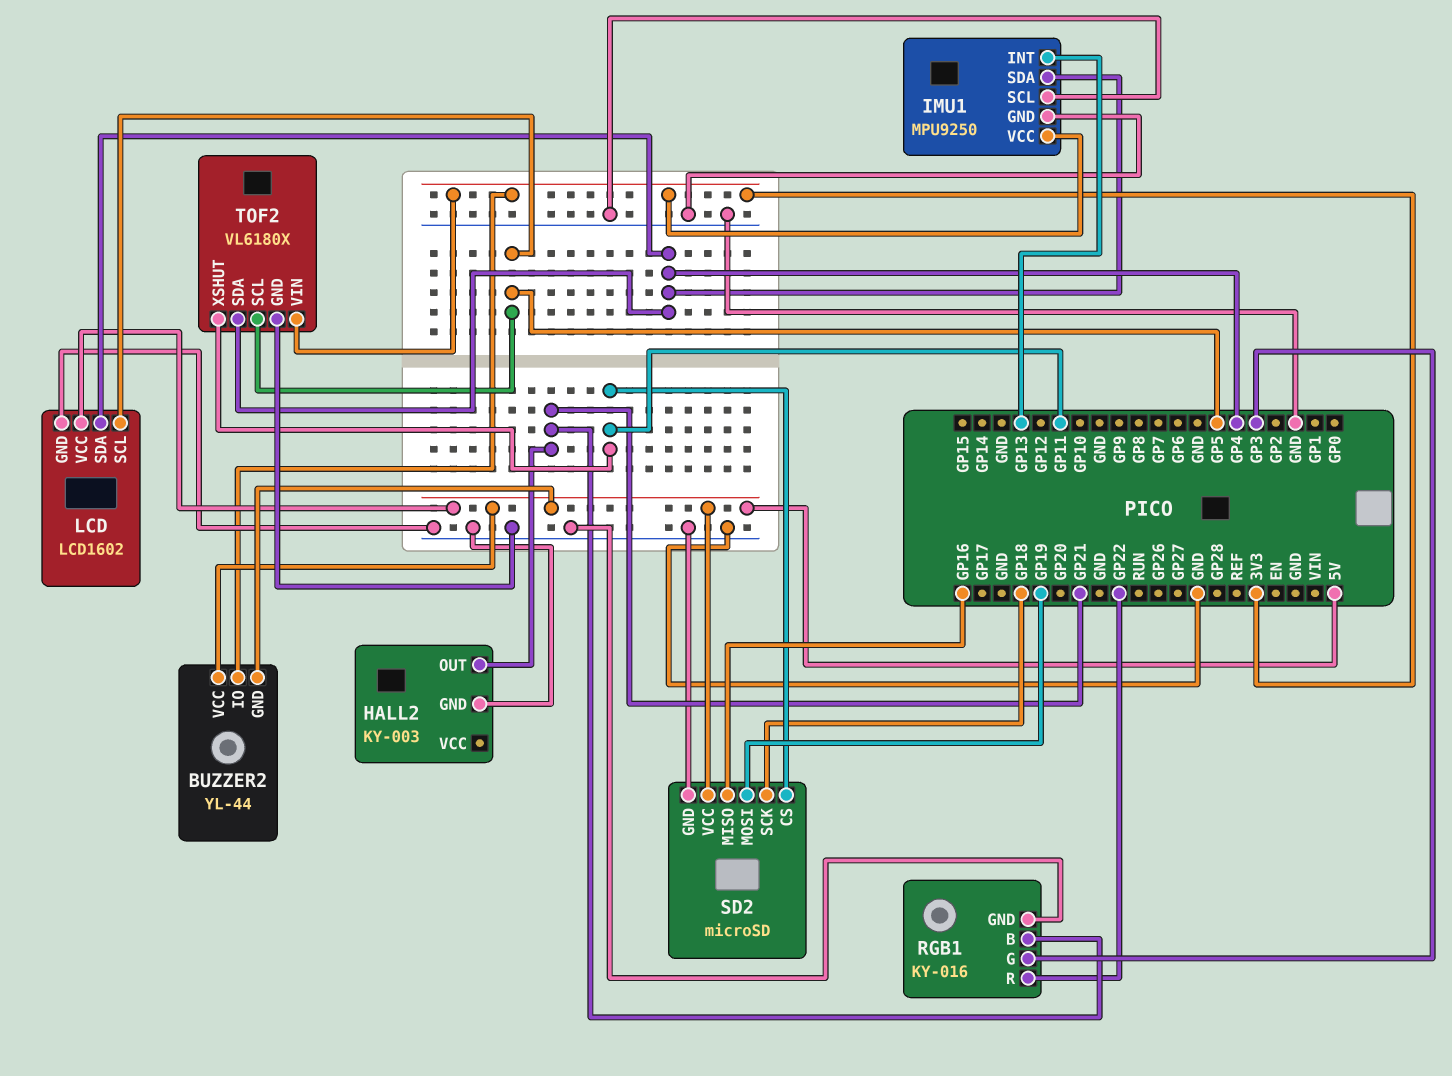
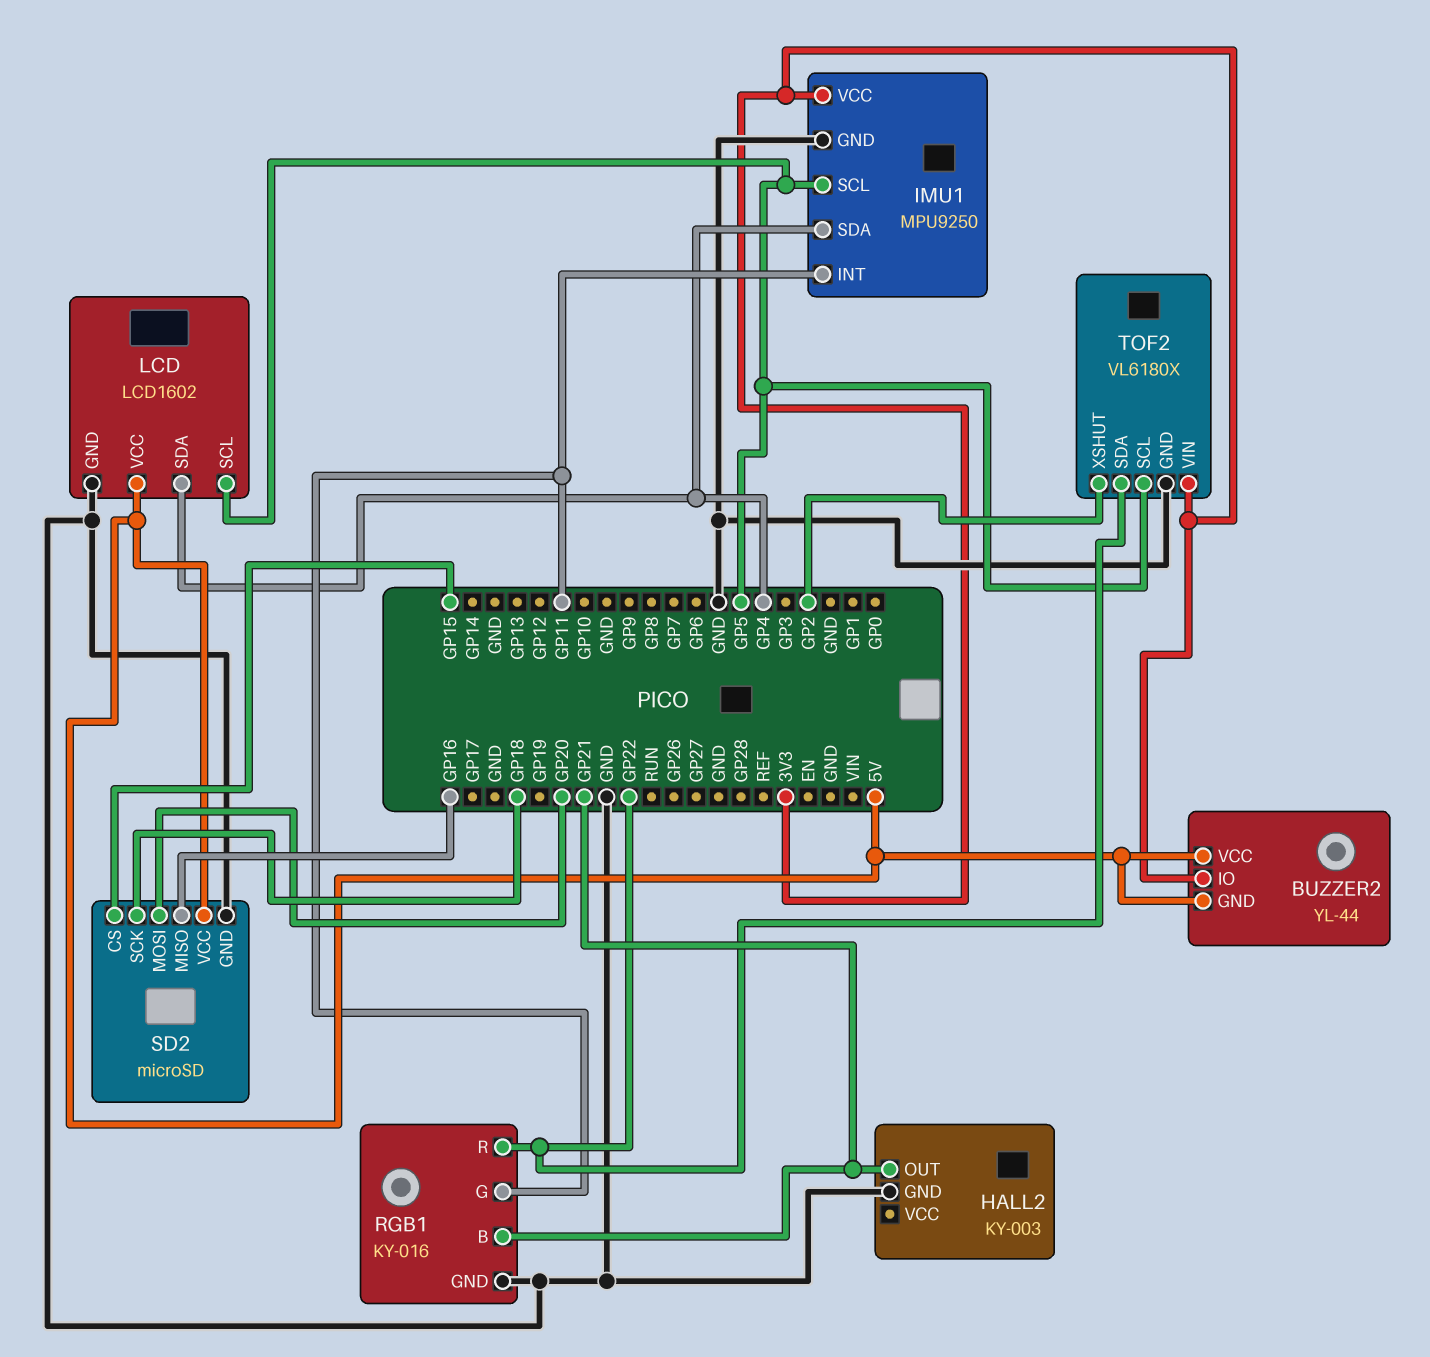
IMU1 pin INT: GP13 -> GP11
IMU1 pin SCL: GND -> GP5
RGB1 pin G: GP3 -> GP11
SD2 pin CS: GP11 -> GP15
SD2 pin MOSI: GP19 -> GP20
TOF2 pin SDA: GP4 -> GP22
TOF2 pin XSHUT: GP11 -> GP2

